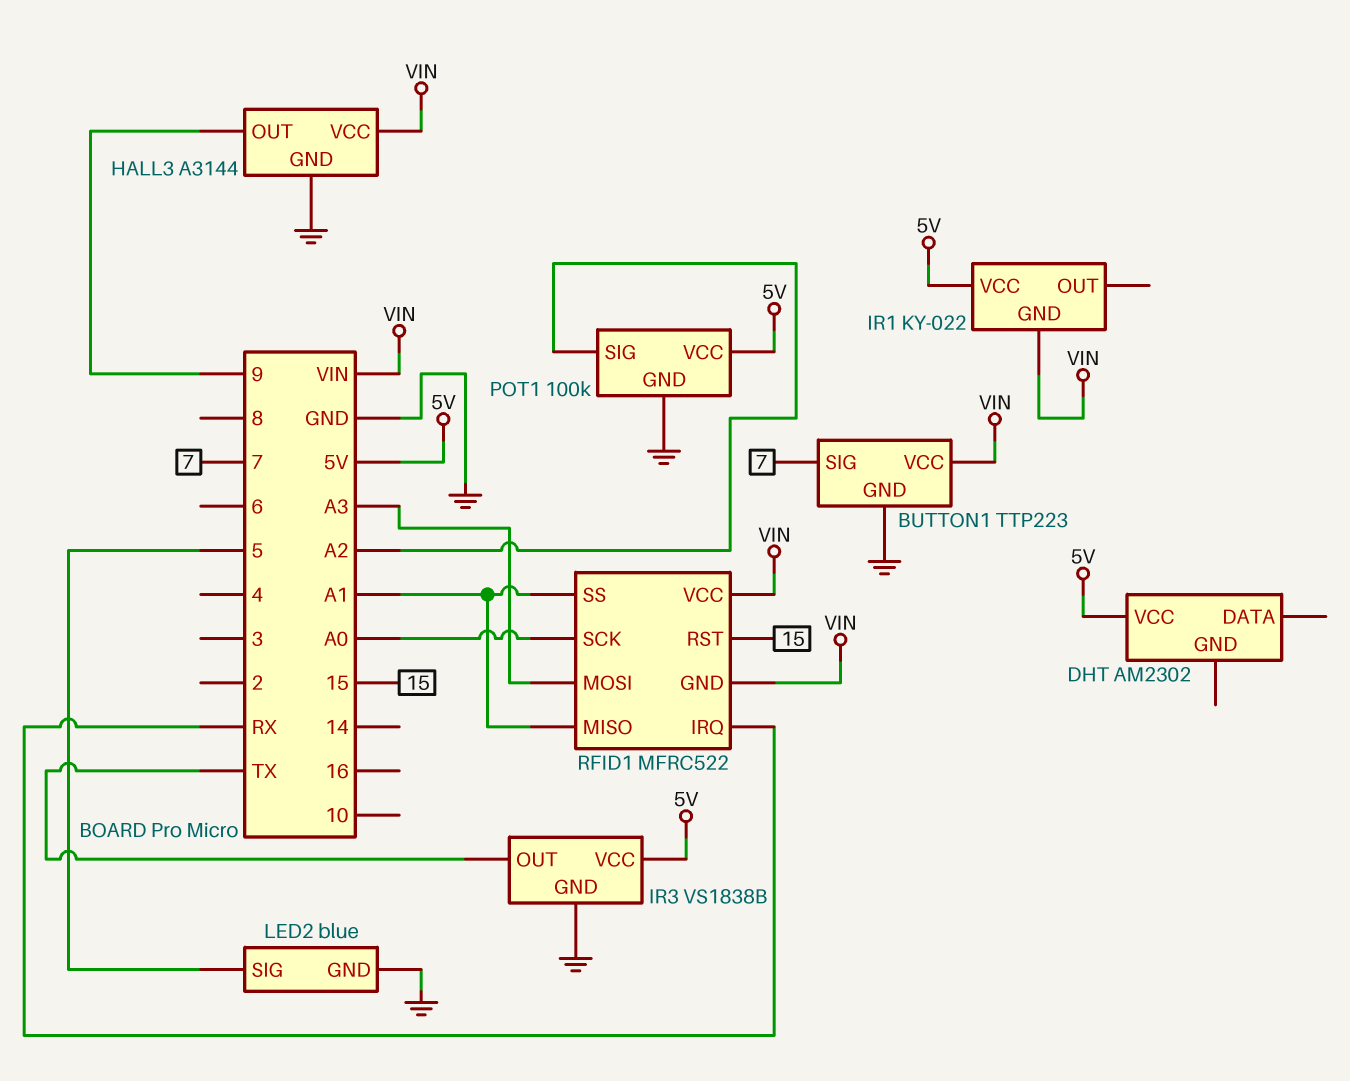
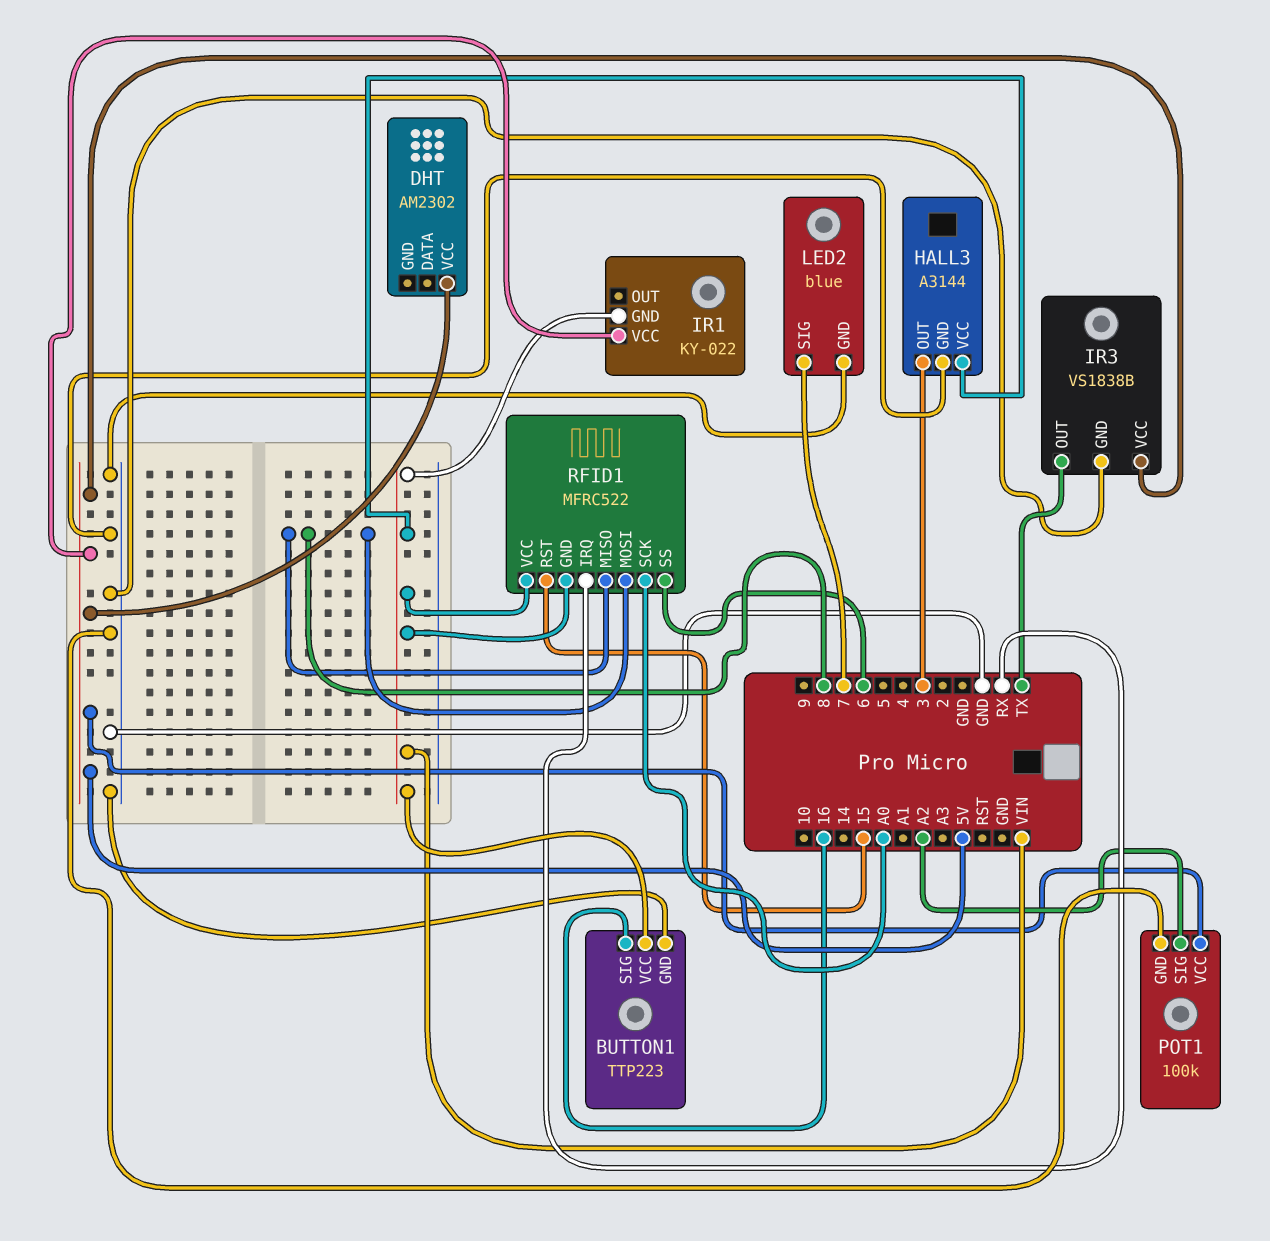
BUTTON1 pin SIG: 7 -> 16
HALL3 pin OUT: 9 -> 3
LED2 pin SIG: 5 -> 7
RFID1 pin MISO: A1 -> 8
RFID1 pin MOSI: A3 -> 8
RFID1 pin SS: A1 -> 6

